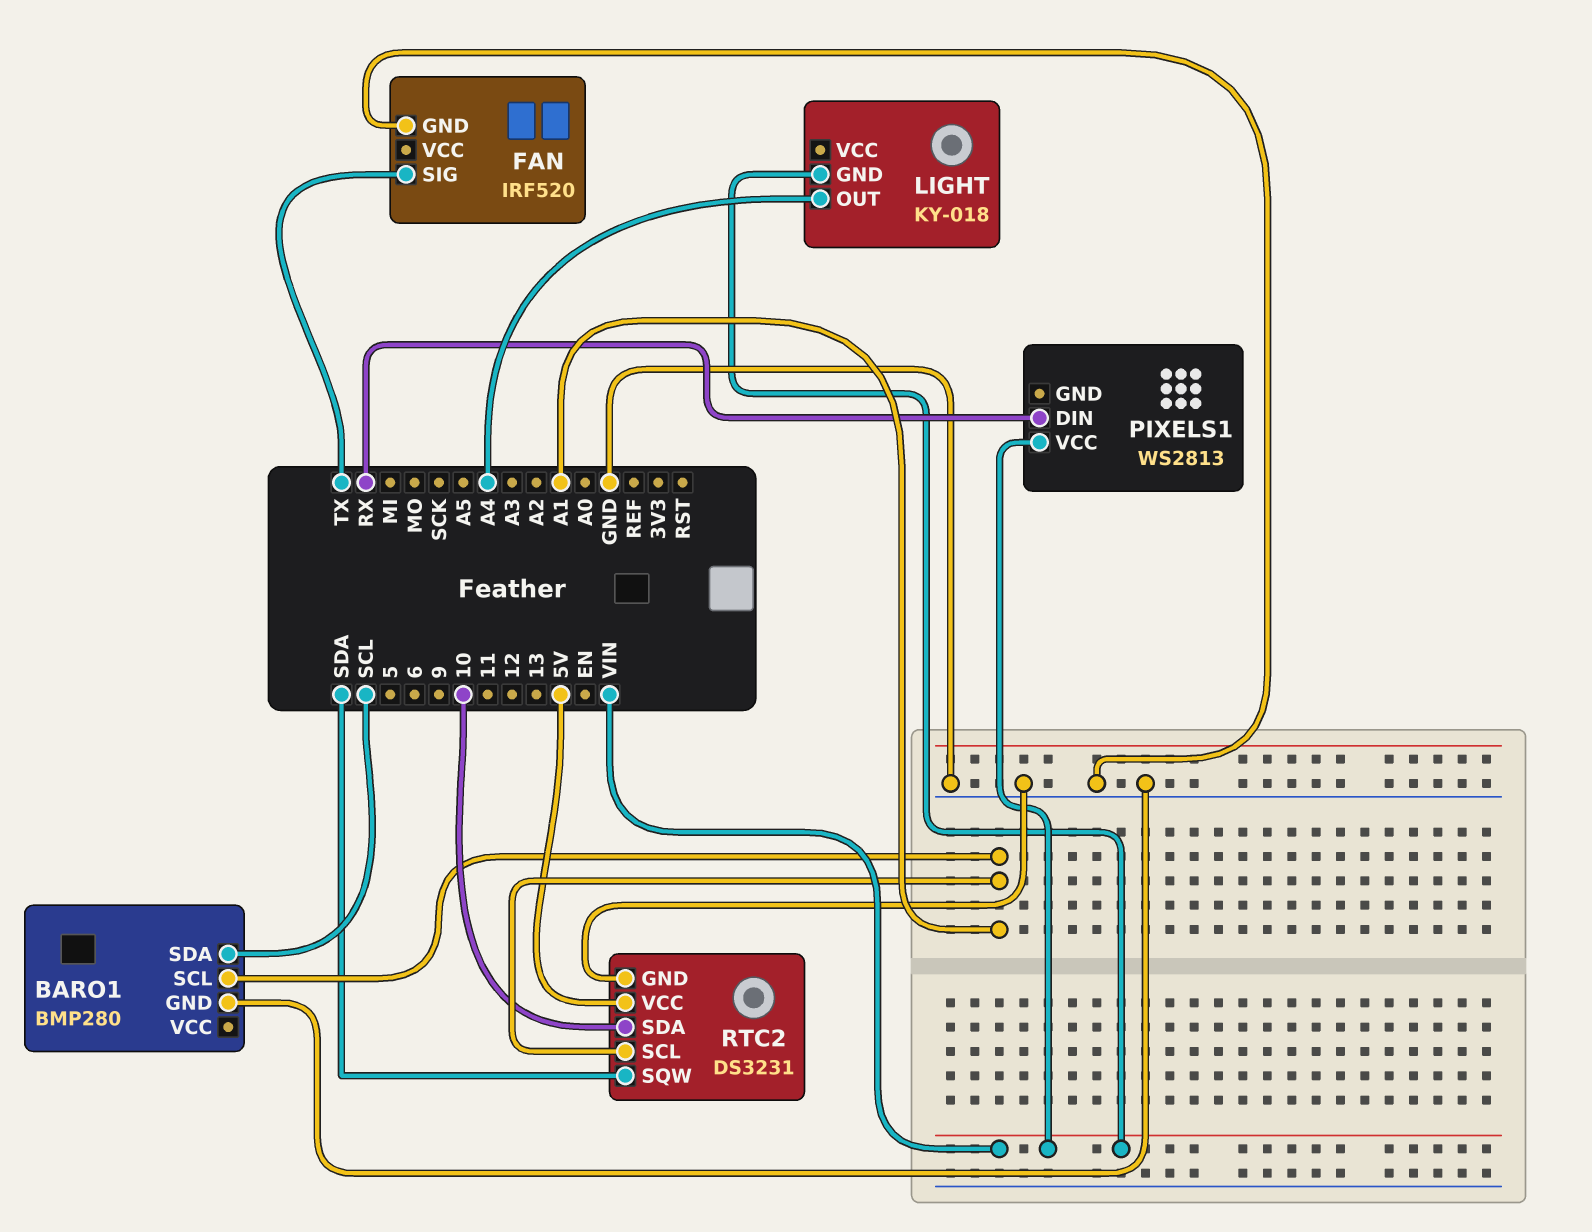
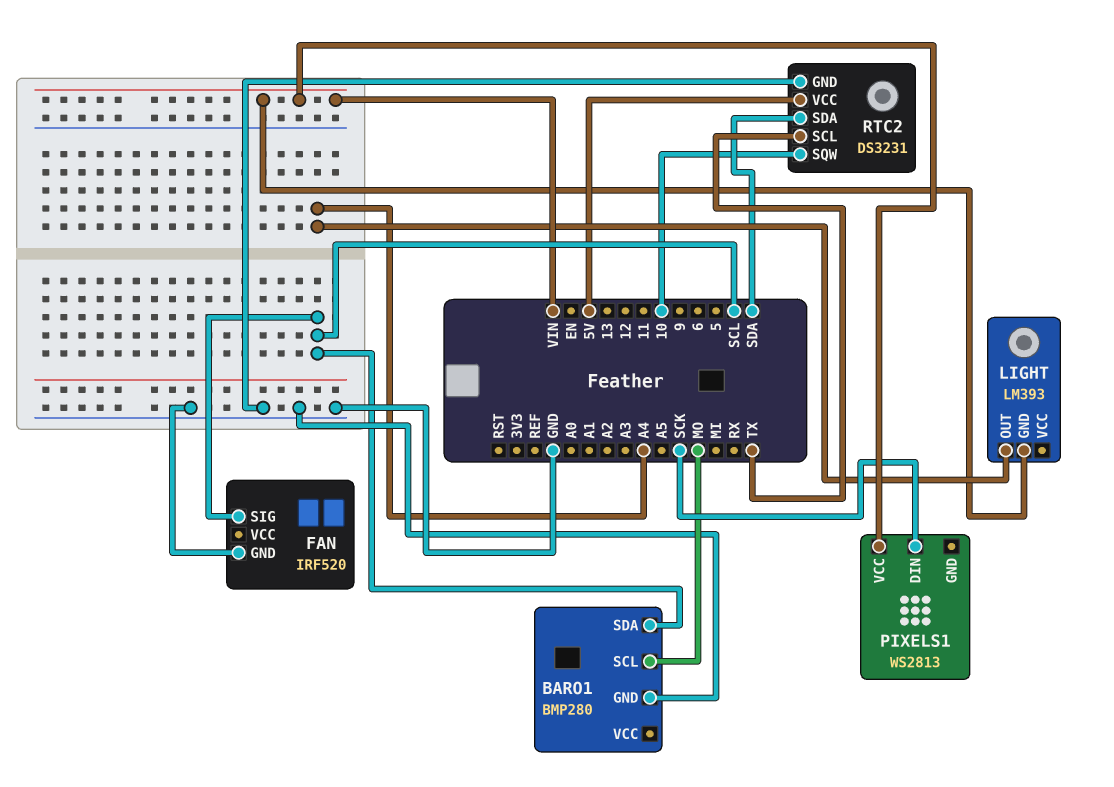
BARO1 pin SCL: A1 -> MO
FAN pin SIG: TX -> SCL
LIGHT: KY-018 -> LM393
PIXELS1 pin DIN: RX -> SCK
RTC2 pin SCL: A1 -> TX
RTC2 pin SDA: 10 -> SDA
RTC2 pin SQW: SDA -> 10

